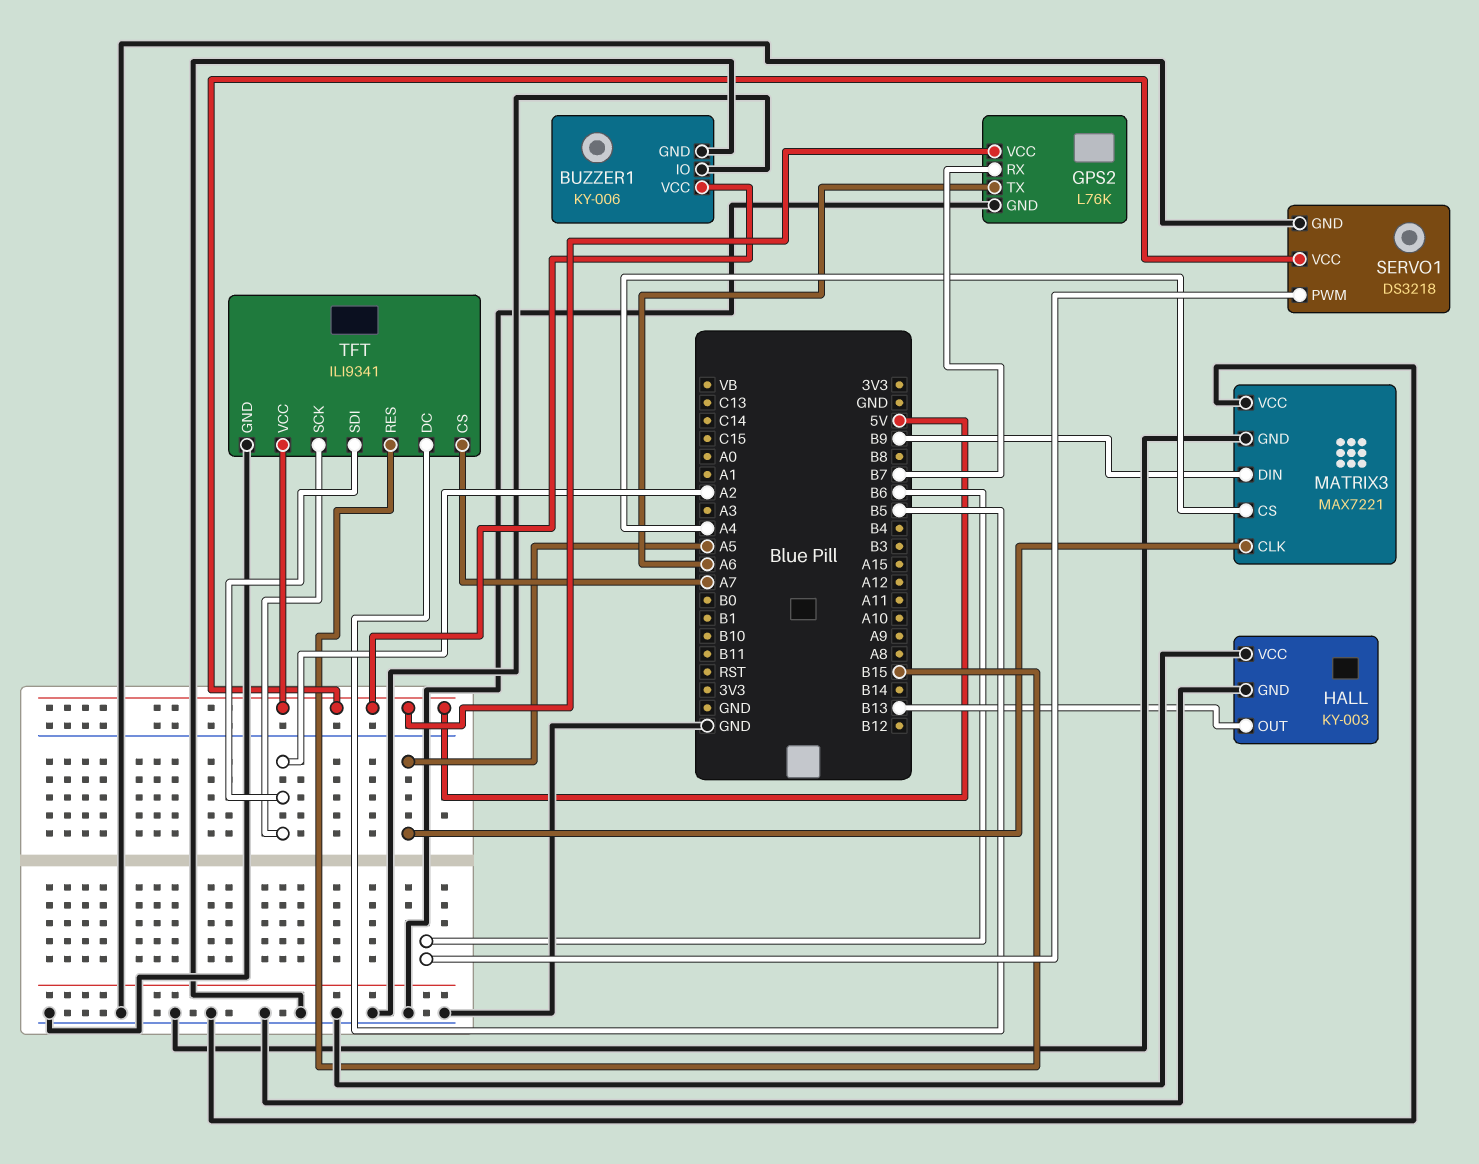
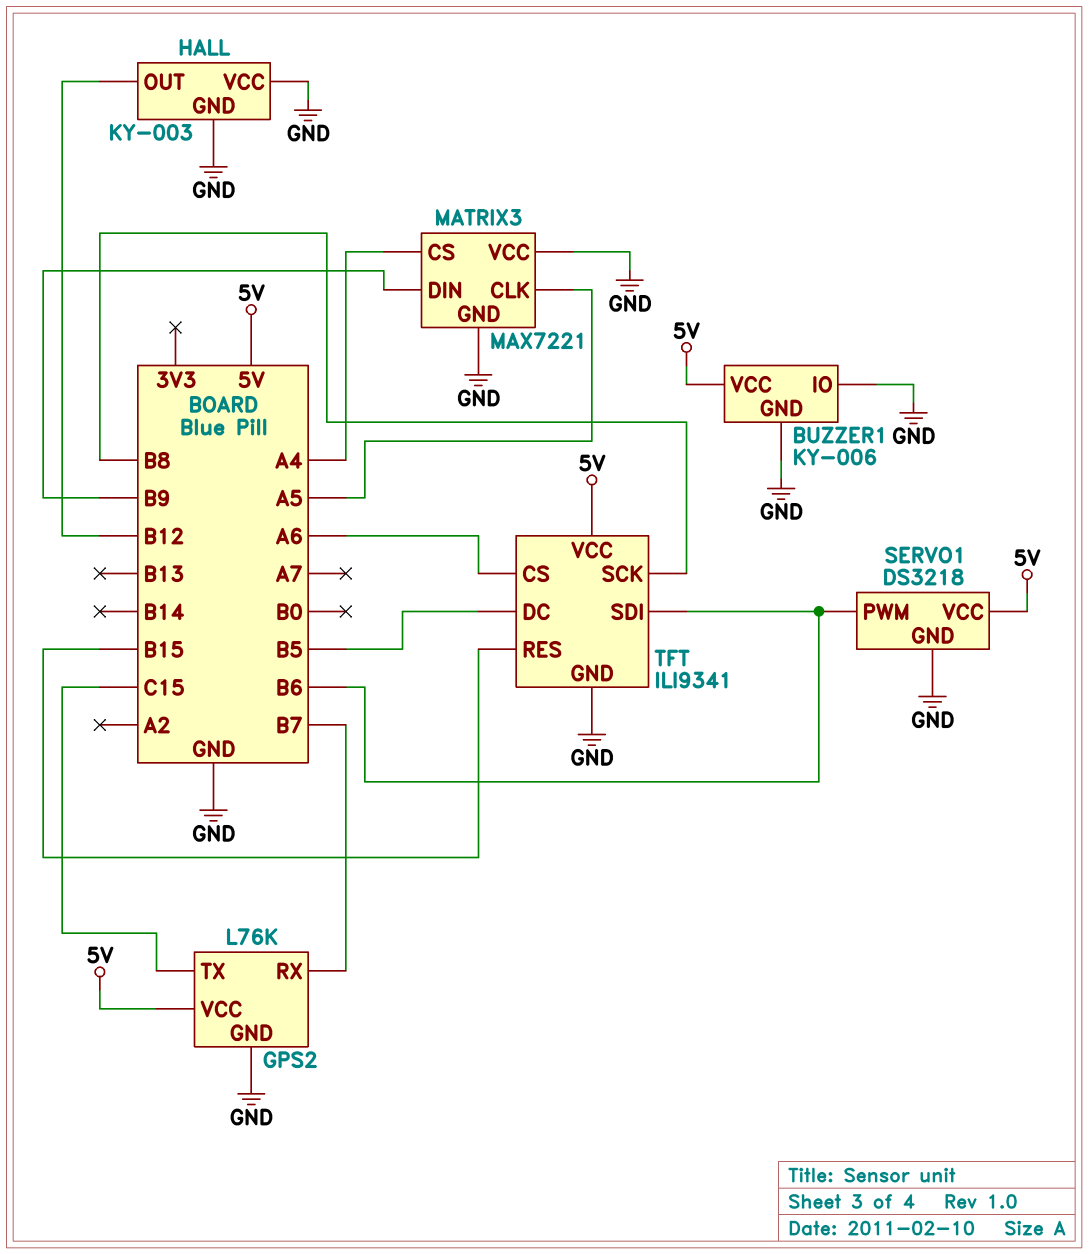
GPS2 pin TX: A6 -> C15
HALL pin OUT: B13 -> B12
TFT pin CS: A7 -> A6
TFT pin SCK: A2 -> B8
TFT pin SDI: A2 -> B6

